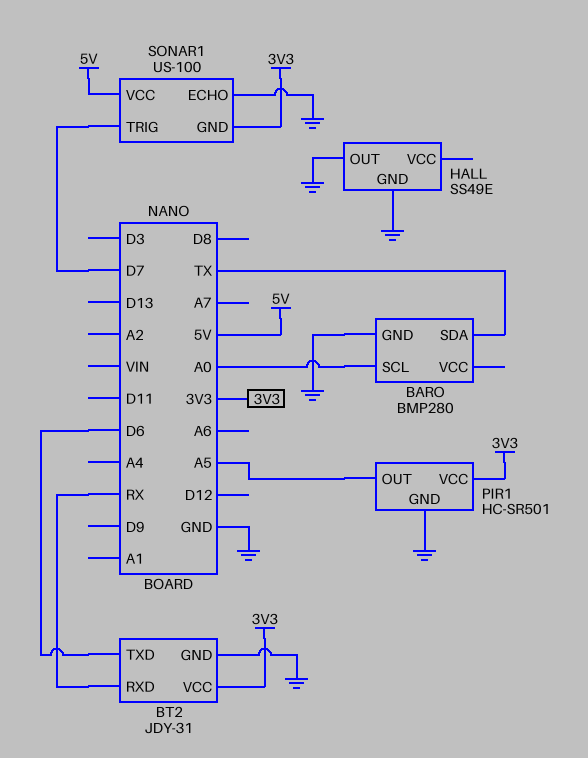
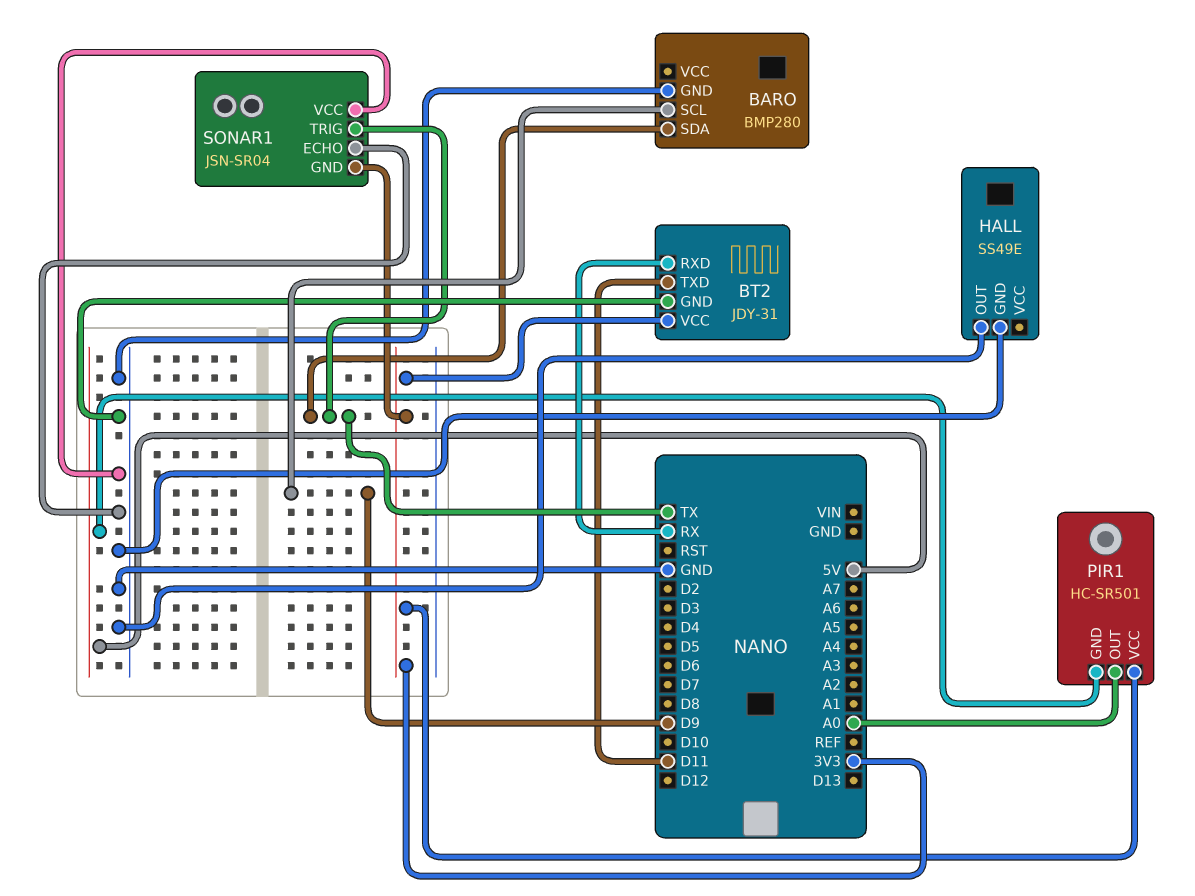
BARO pin SCL: A0 -> D9
BT2 pin TXD: D6 -> D11
PIR1 pin GND: GND -> 5V
PIR1 pin OUT: A5 -> A0
SONAR1: US-100 -> JSN-SR04
SONAR1 pin TRIG: D7 -> TX
SONAR1 pin VCC: 5V -> GND

